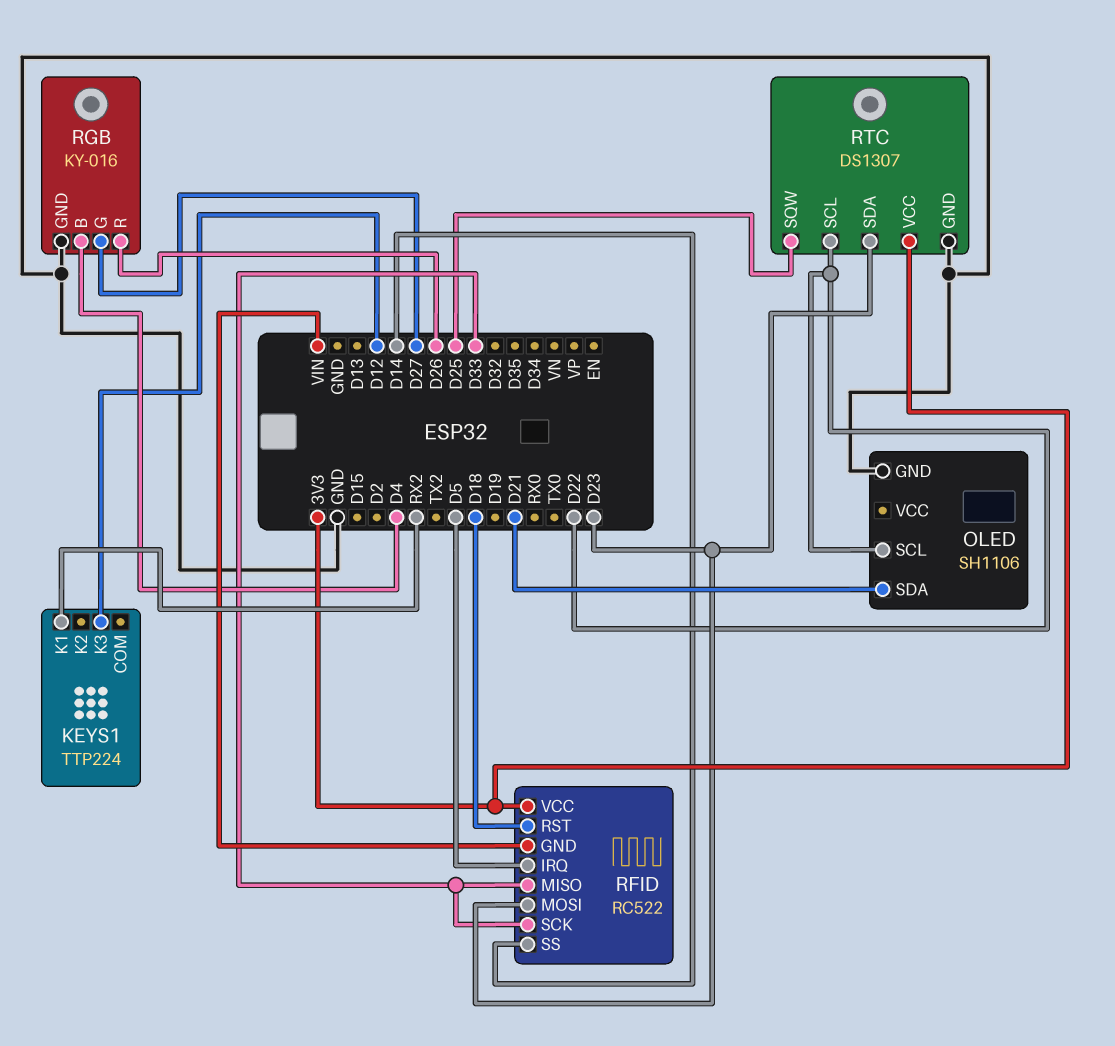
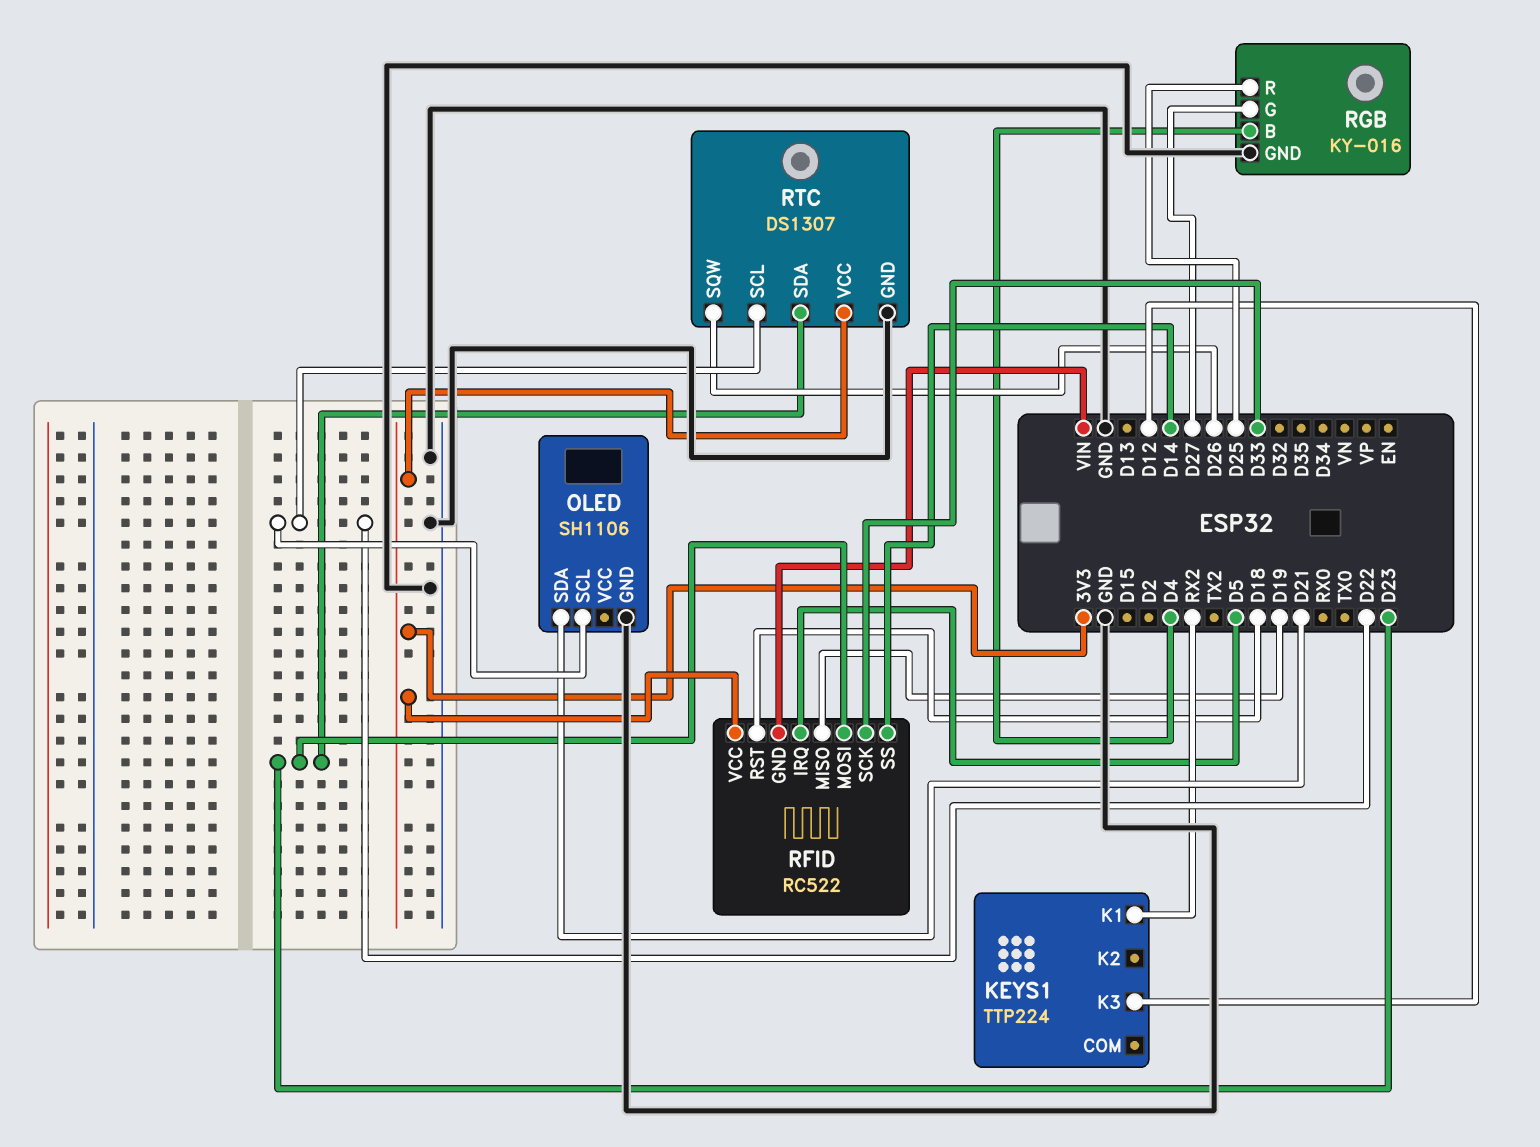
RFID pin MISO: D33 -> D19
RGB pin R: D26 -> D25
RTC pin SQW: D25 -> D26

